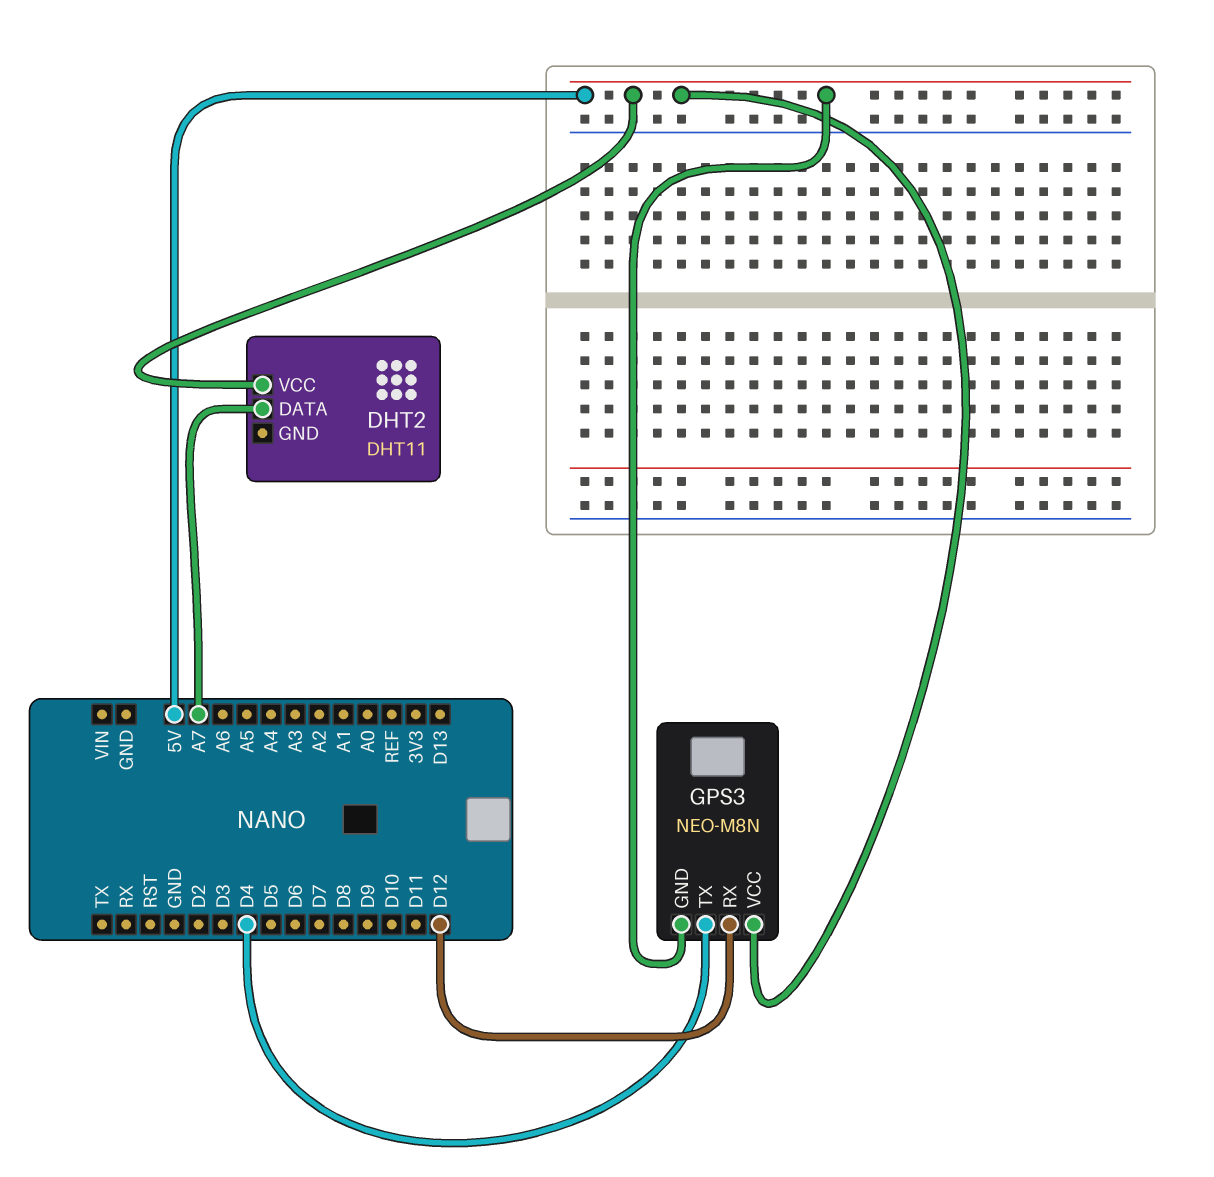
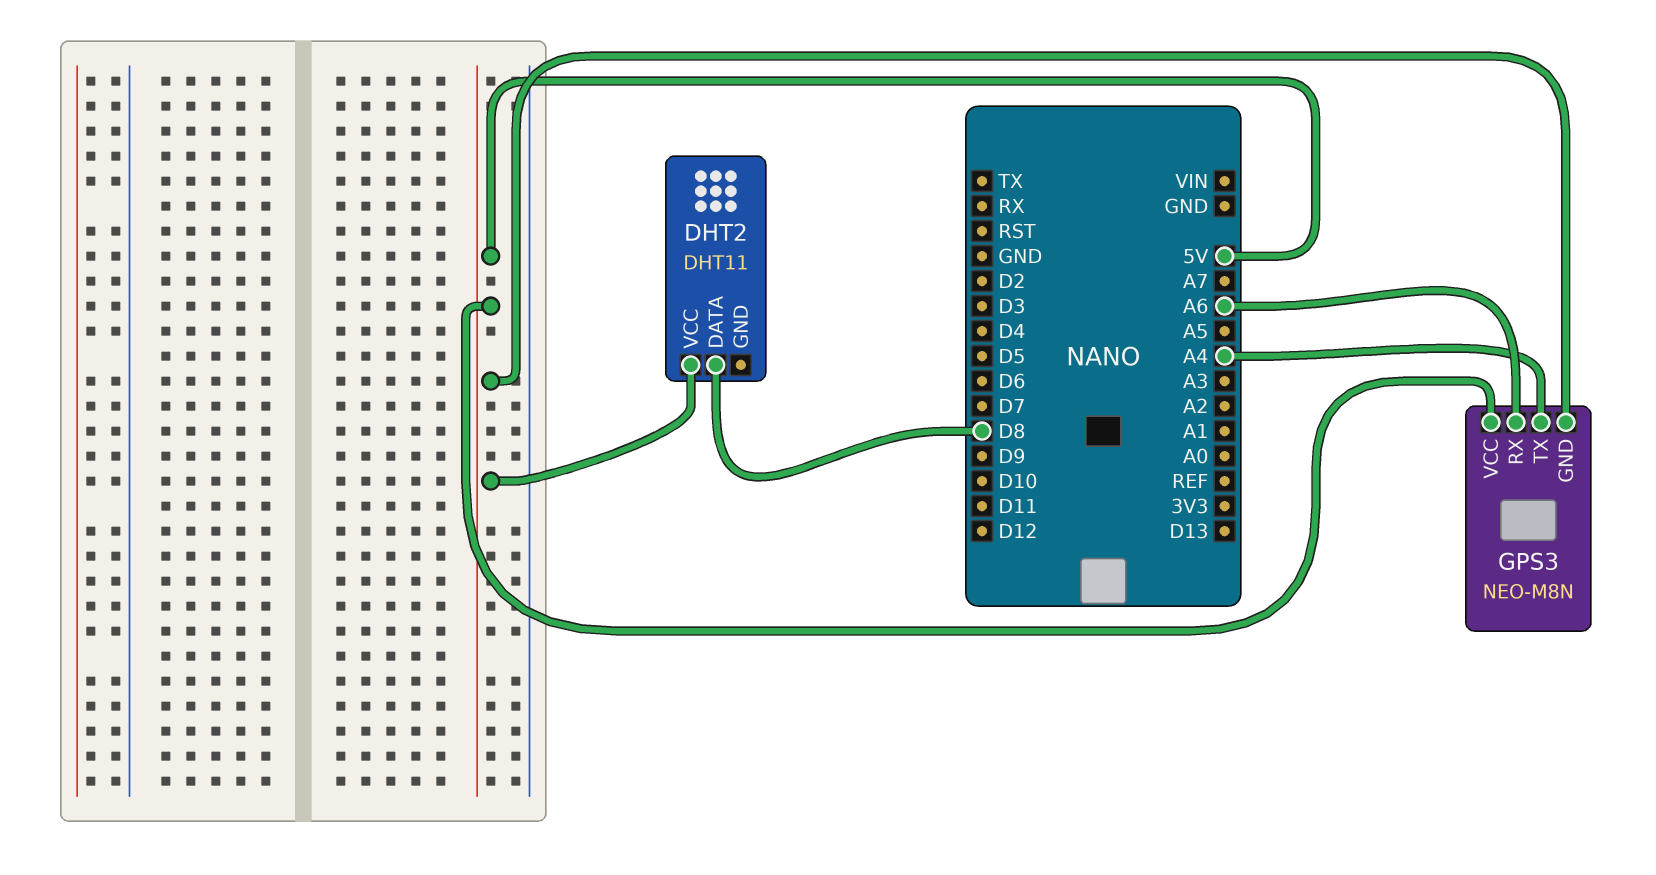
DHT2 pin DATA: A7 -> D8
GPS3 pin RX: D12 -> A6
GPS3 pin TX: D4 -> A4

